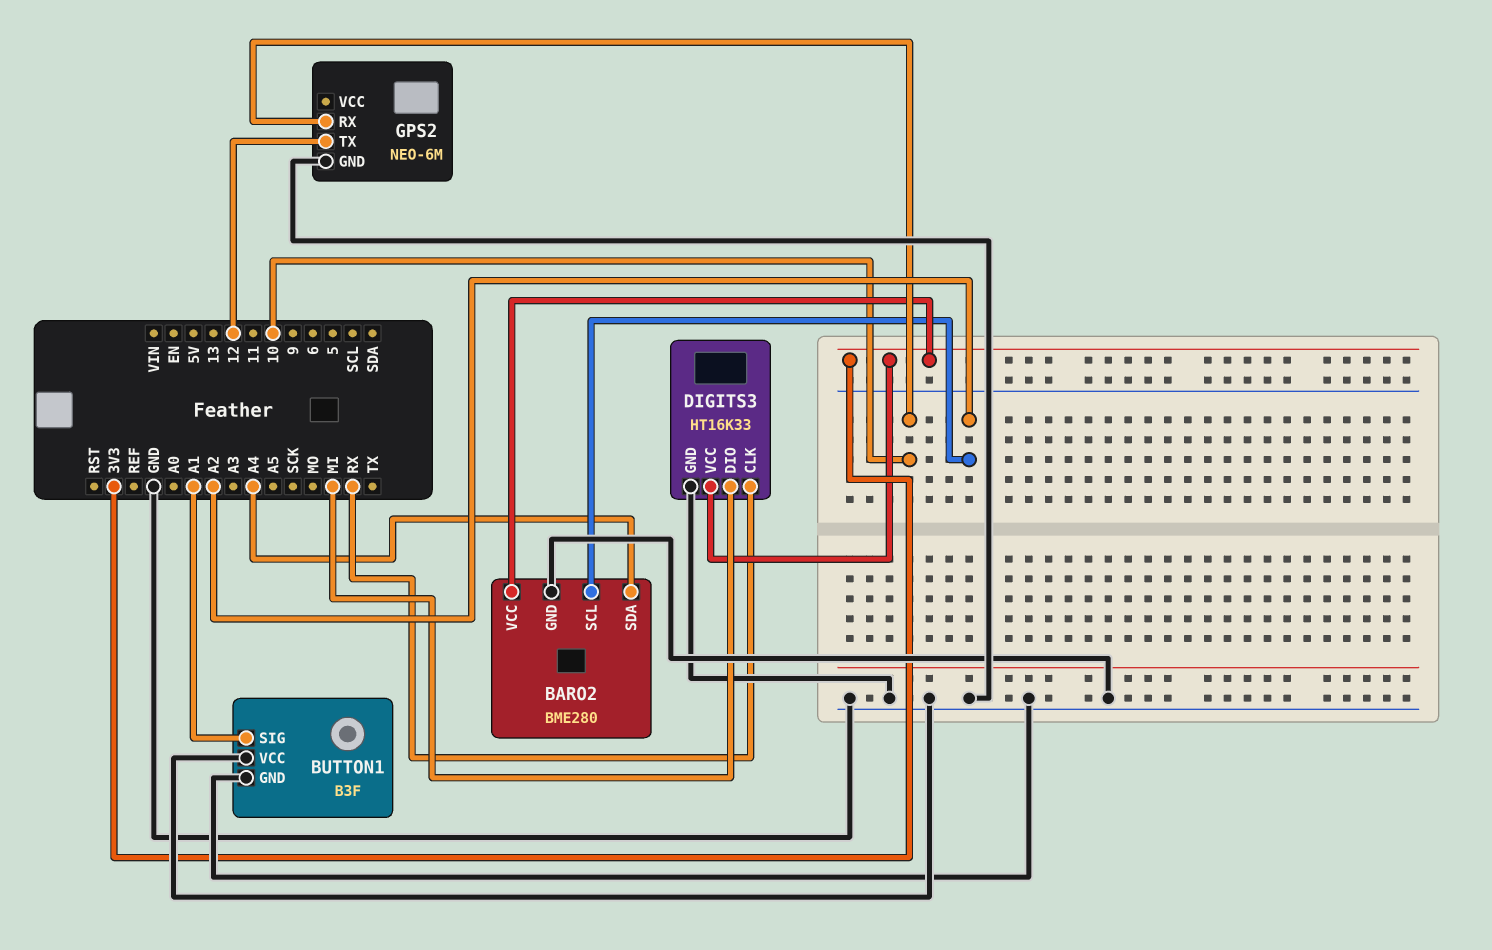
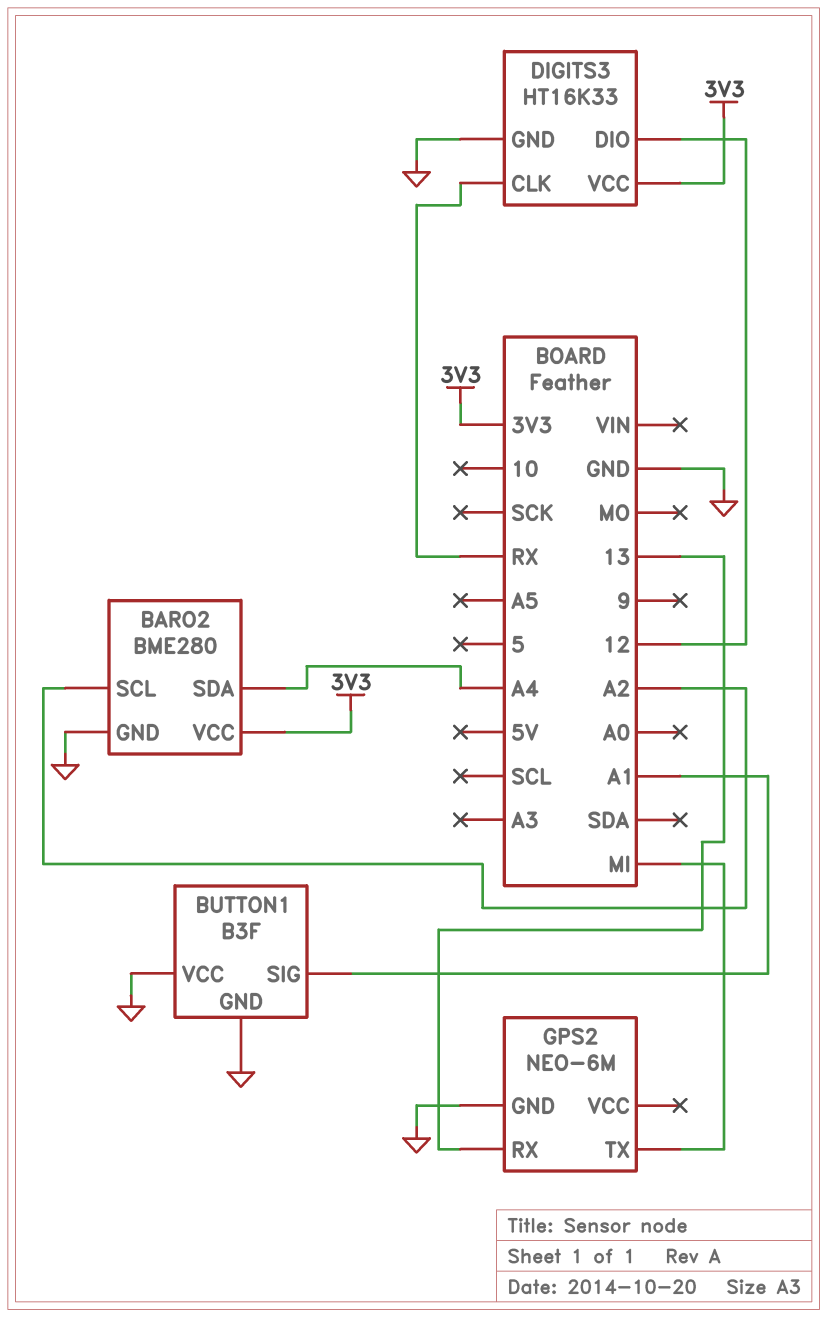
DIGITS3 pin DIO: MI -> 12
GPS2 pin RX: 10 -> 13
GPS2 pin TX: 12 -> MI

